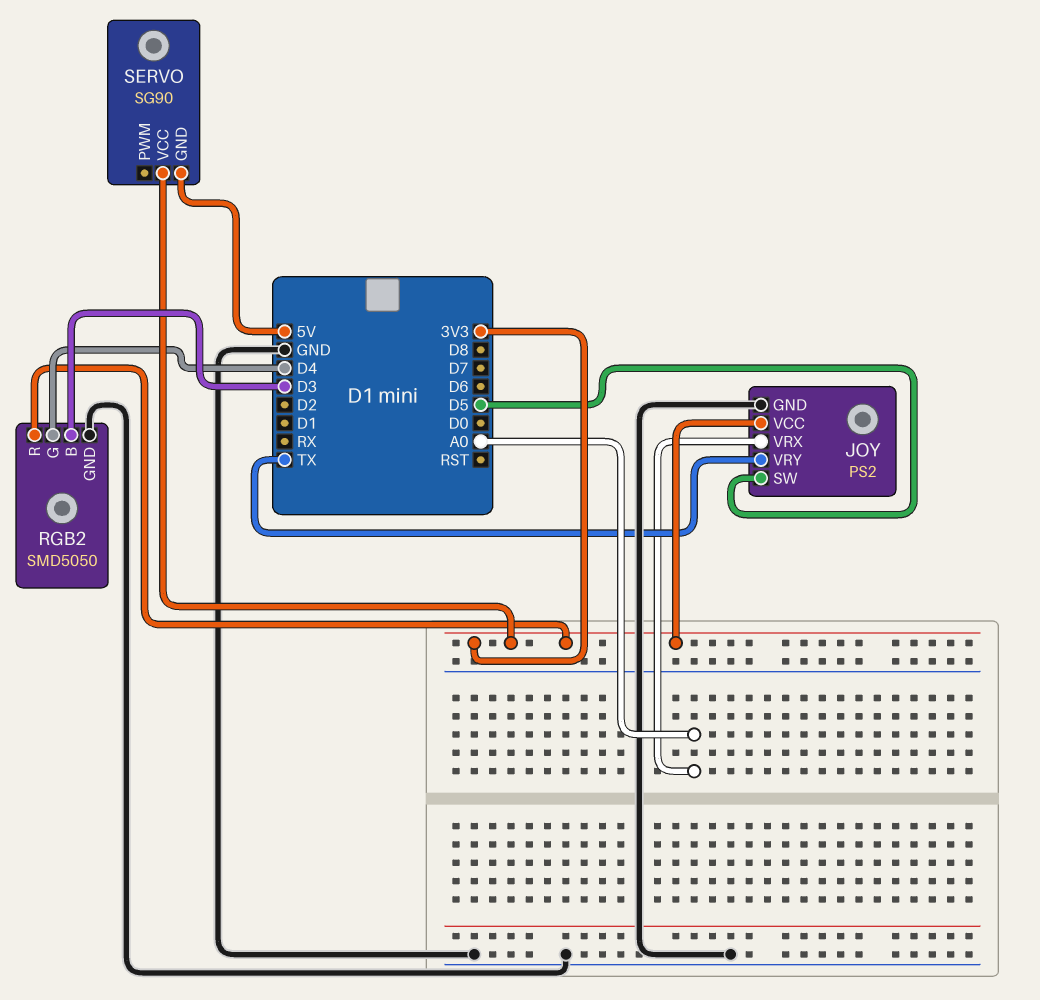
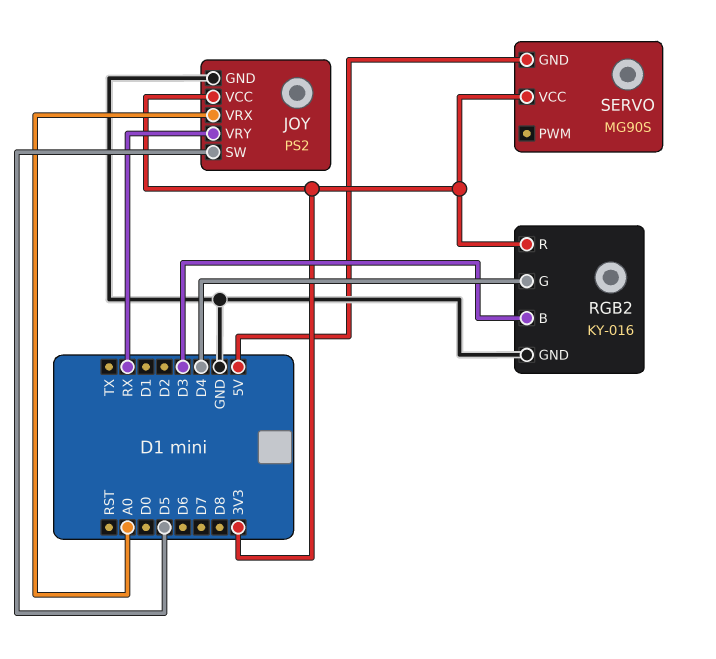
JOY pin VRY: TX -> RX
RGB2: SMD5050 -> KY-016
SERVO: SG90 -> MG90S

